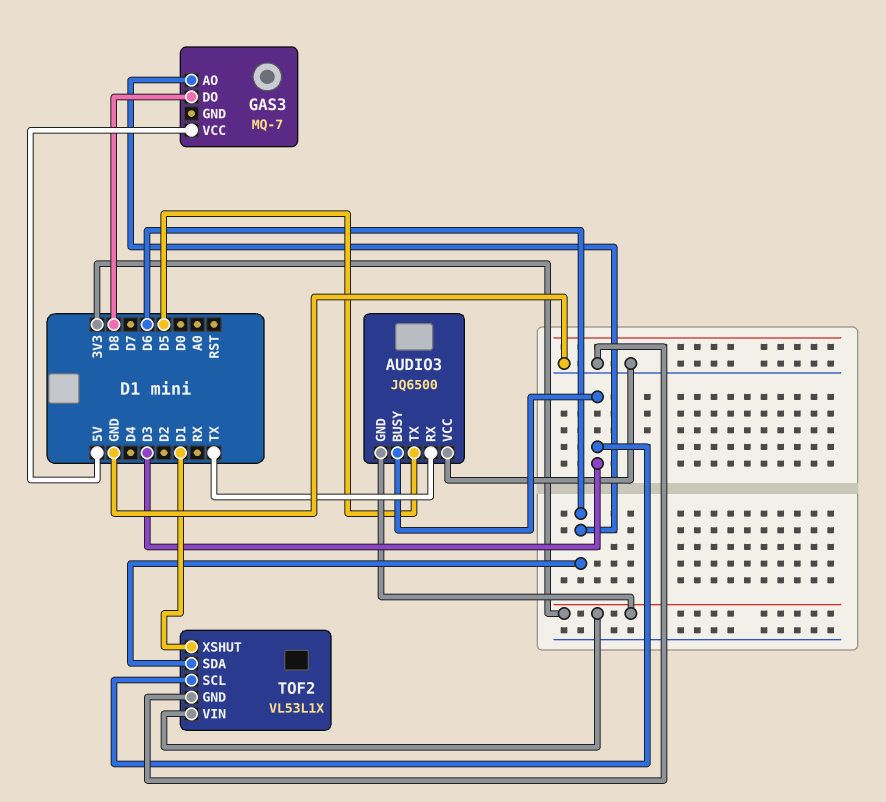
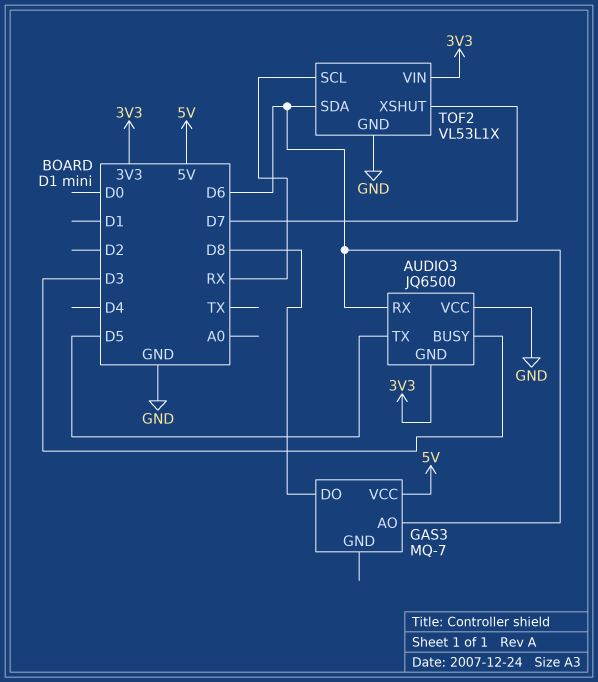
AUDIO3 pin RX: TX -> D6
TOF2 pin SCL: D3 -> RX
TOF2 pin XSHUT: D1 -> D7

